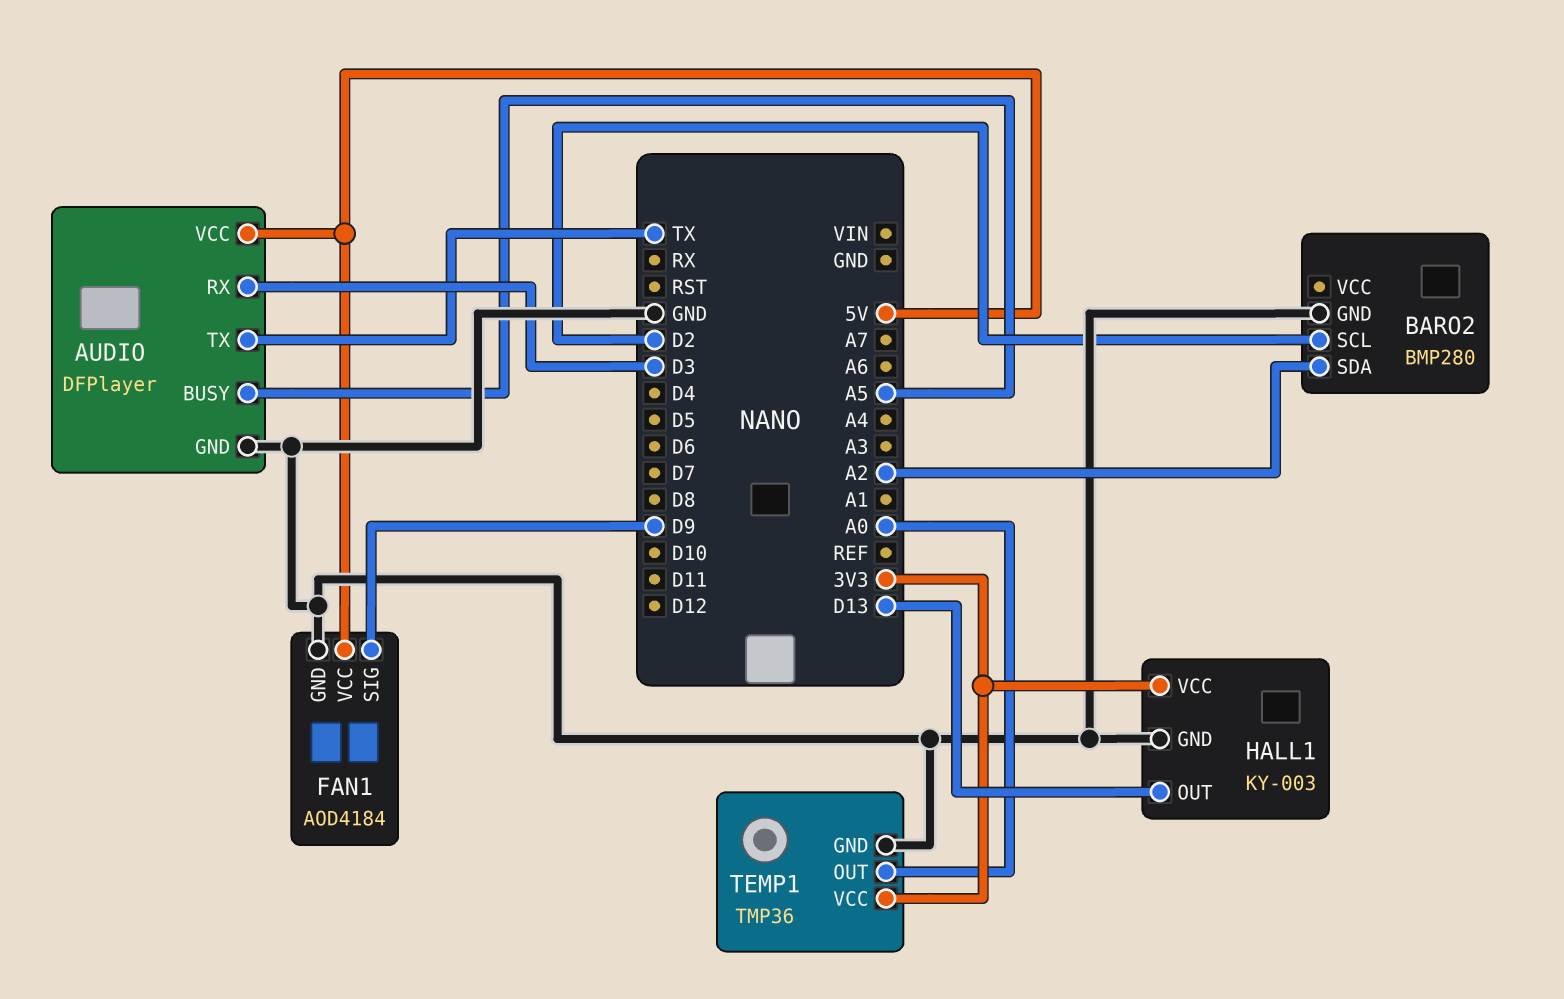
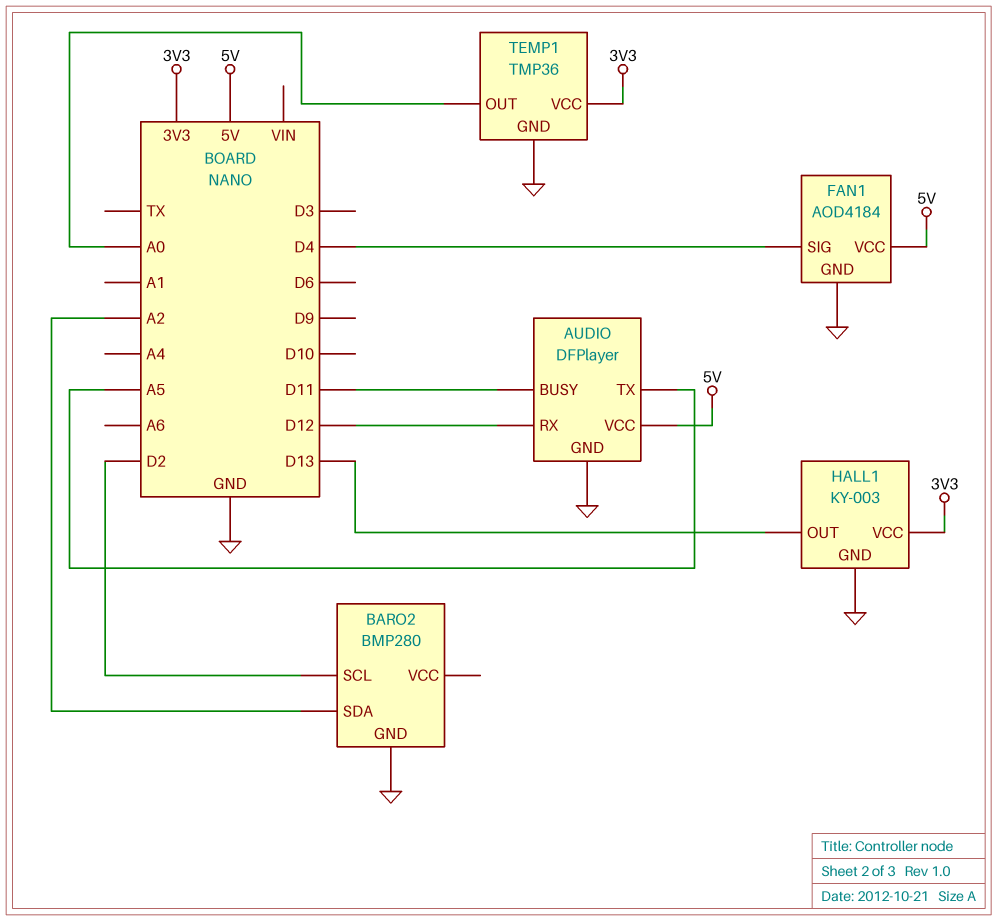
AUDIO pin BUSY: A5 -> D11
AUDIO pin RX: D3 -> D12
AUDIO pin TX: TX -> A5
FAN1 pin SIG: D9 -> D4

